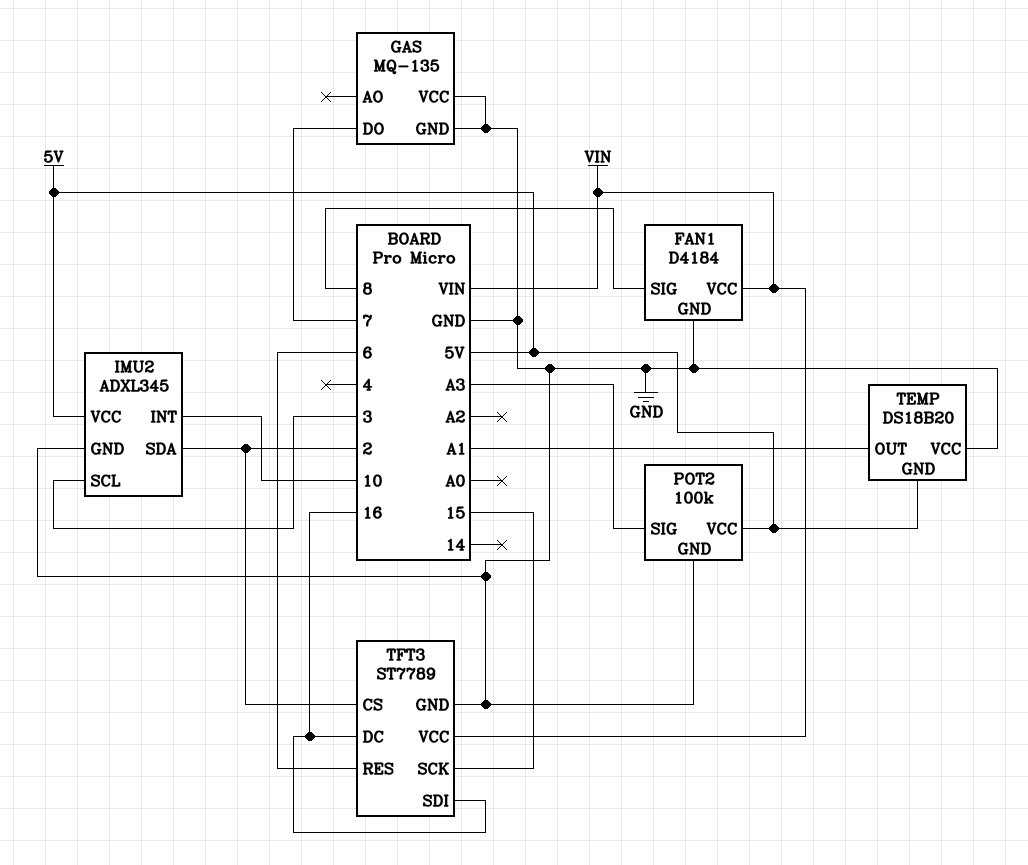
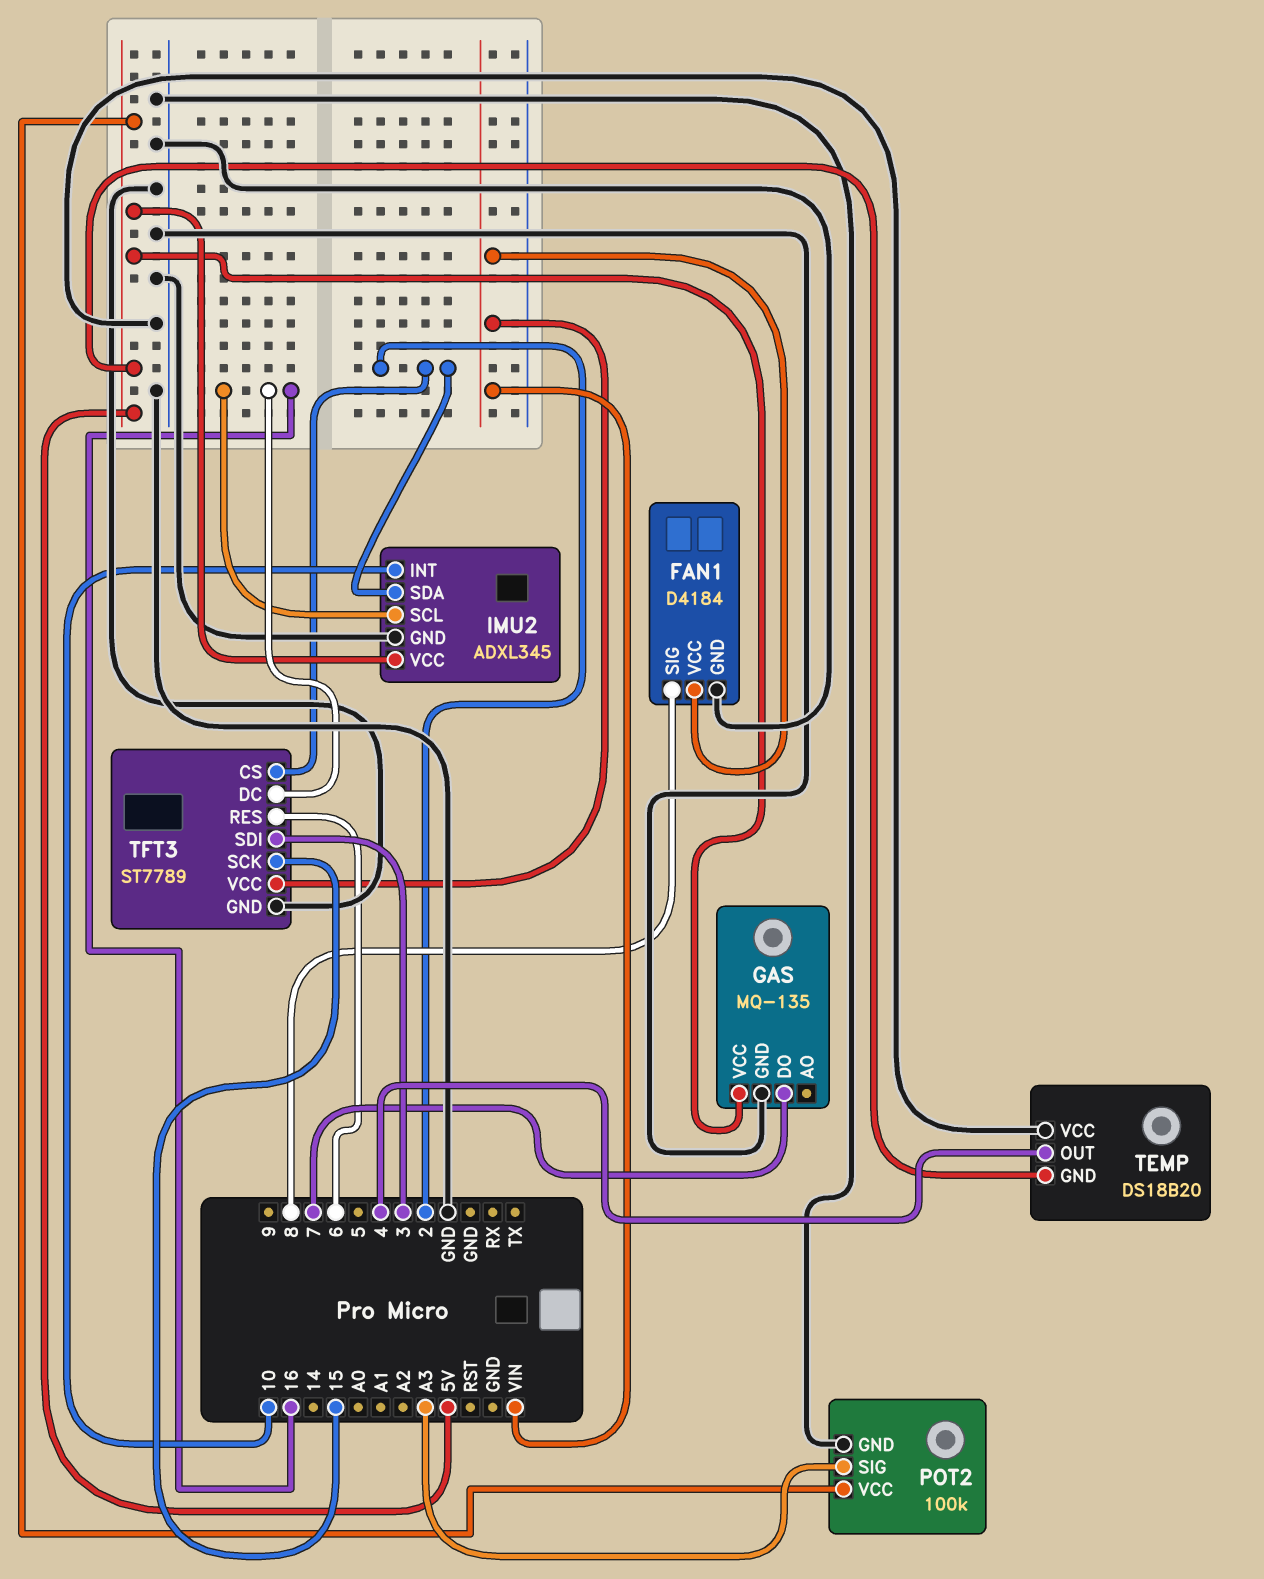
GAS pin VCC: GND -> 5V
IMU2 pin SCL: 3 -> 16
TEMP pin OUT: A1 -> 4
TFT3 pin SDI: 16 -> 3

